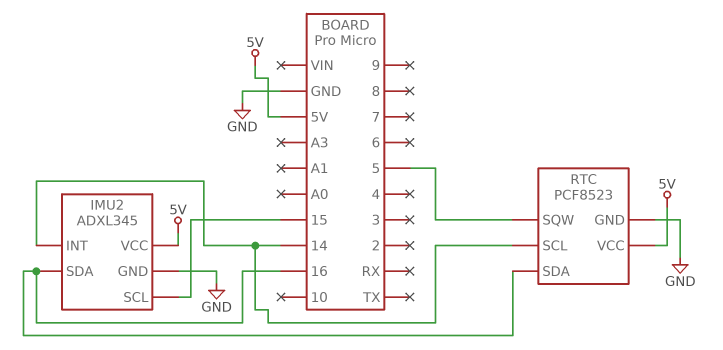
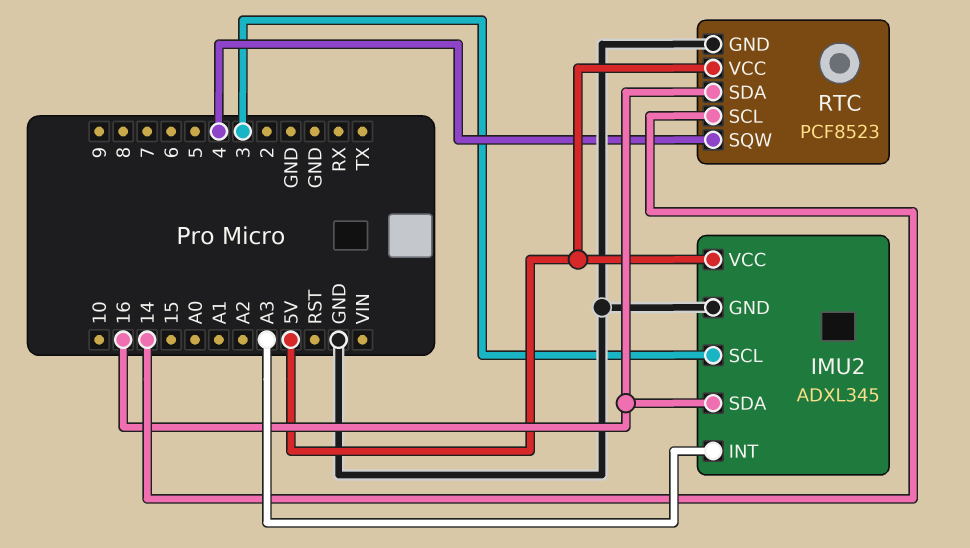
IMU2 pin INT: 14 -> A3
IMU2 pin SCL: 15 -> 3
RTC pin SQW: 5 -> 4

